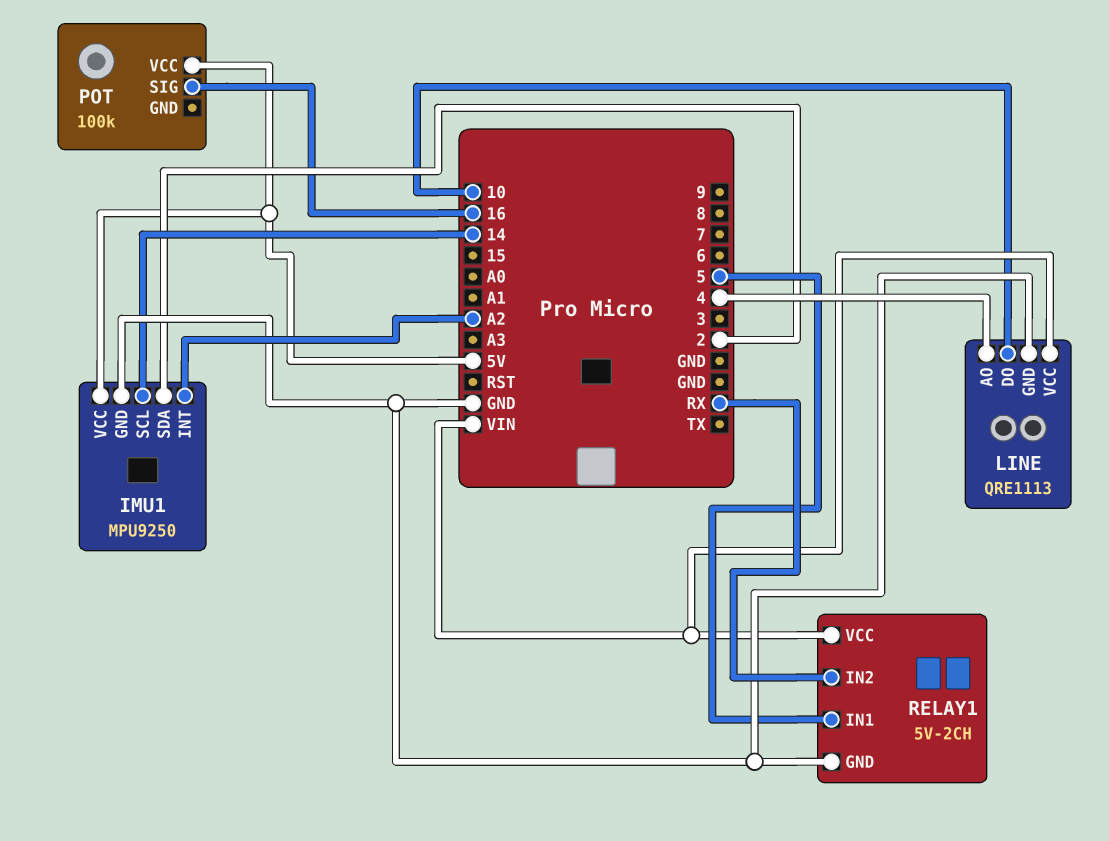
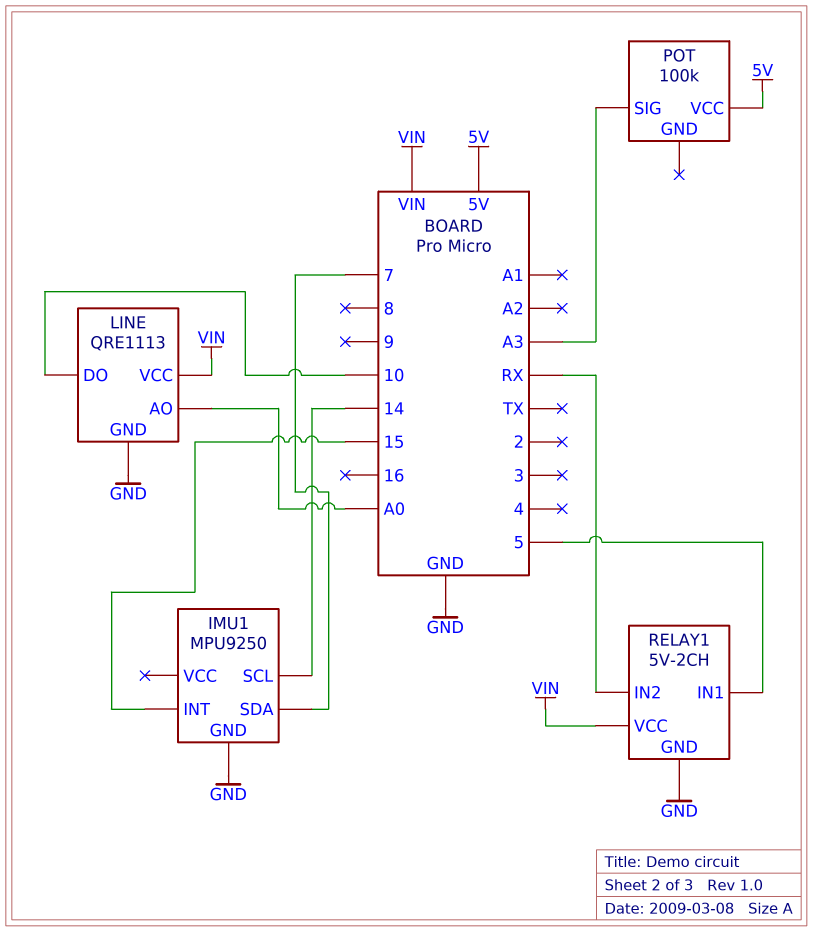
IMU1 pin INT: A2 -> 15
IMU1 pin SDA: 2 -> 7
IMU1 pin VCC: 5V -> none
LINE pin AO: 4 -> A0
POT pin SIG: 16 -> A3

